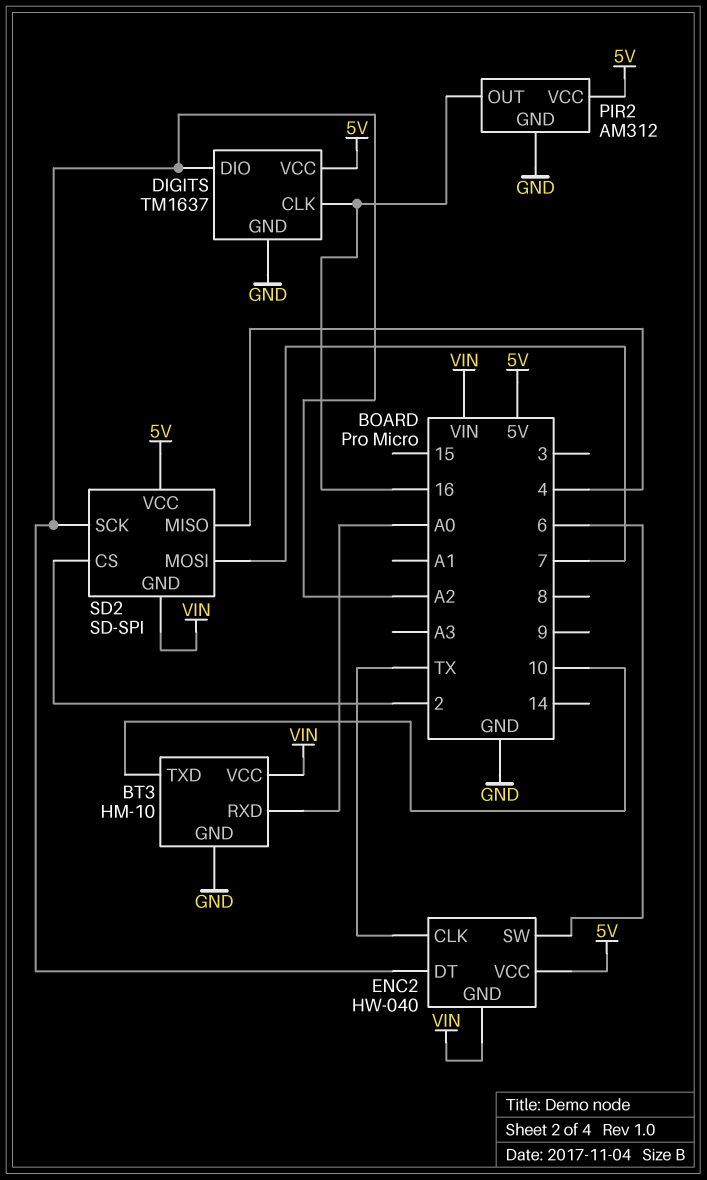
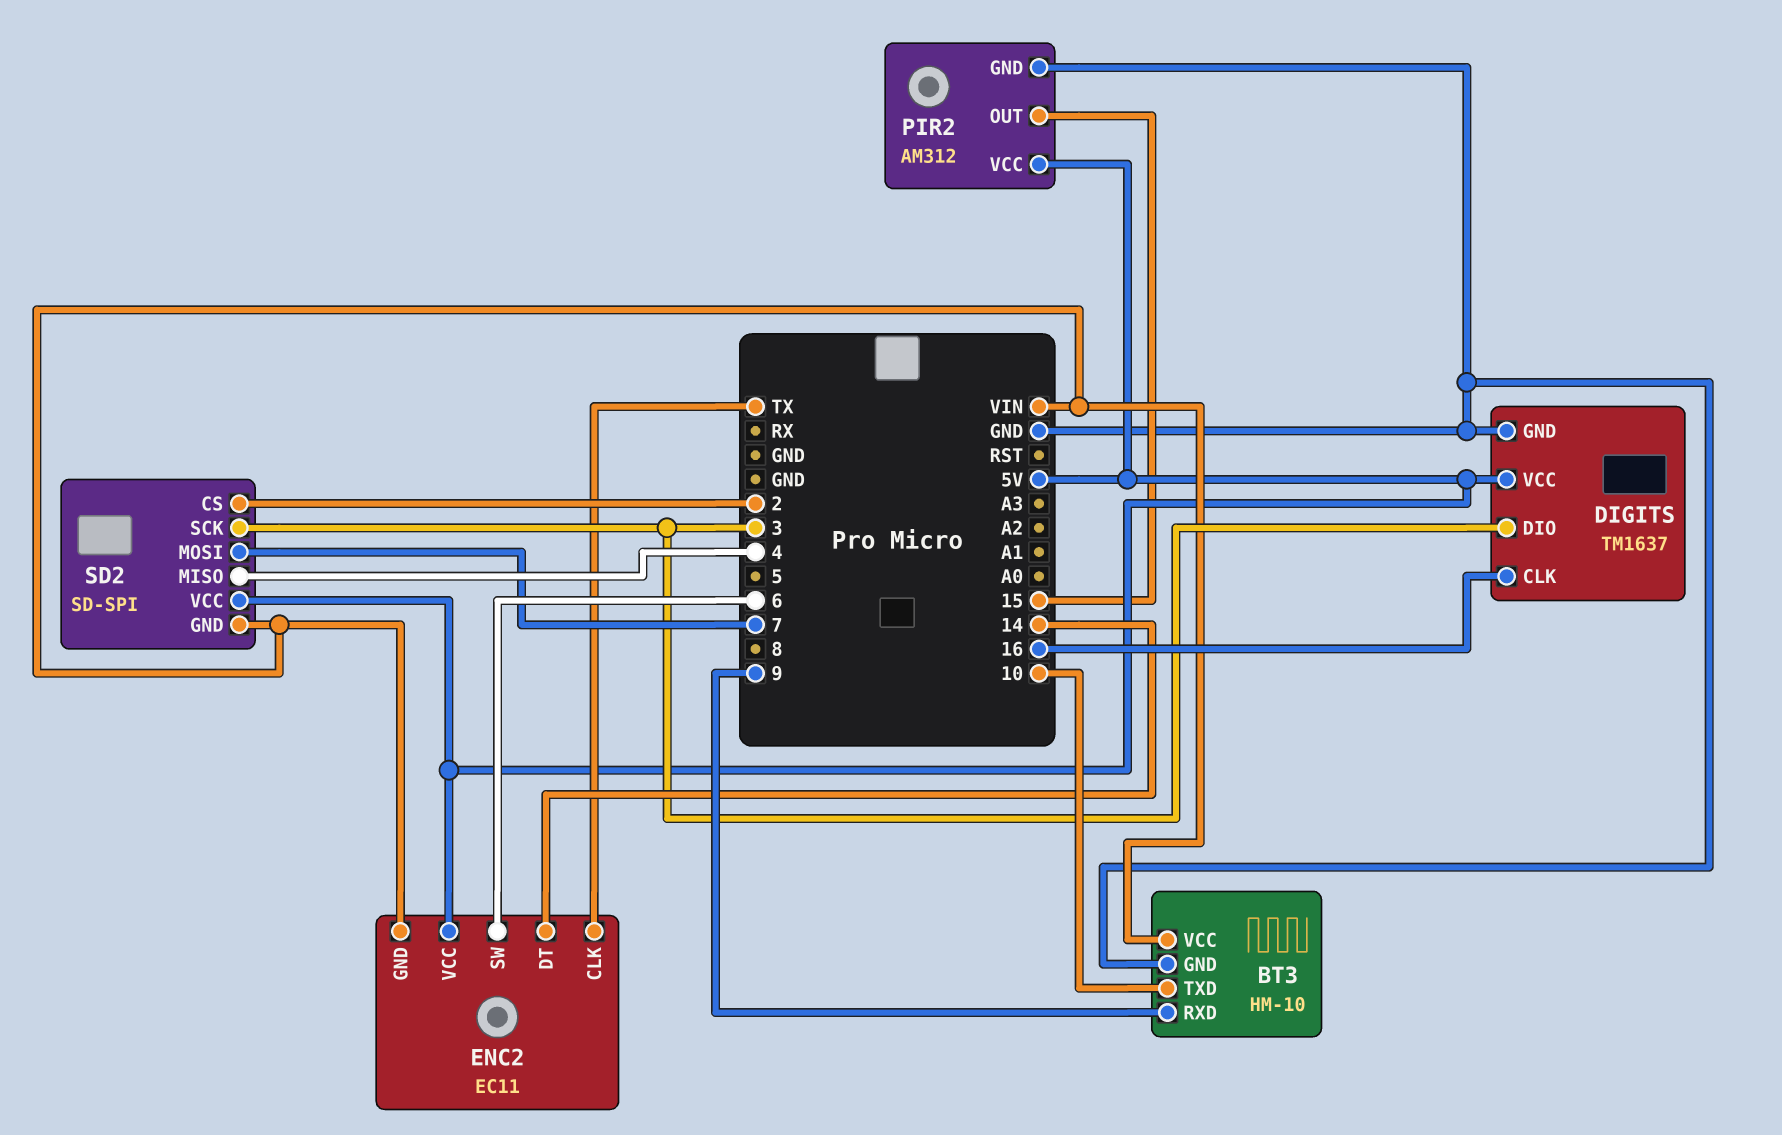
BT3 pin RXD: A0 -> 9
DIGITS pin DIO: A2 -> 3
ENC2: HW-040 -> EC11
ENC2 pin DT: A2 -> 14
PIR2 pin OUT: 16 -> 15
SD2 pin SCK: A2 -> 3

